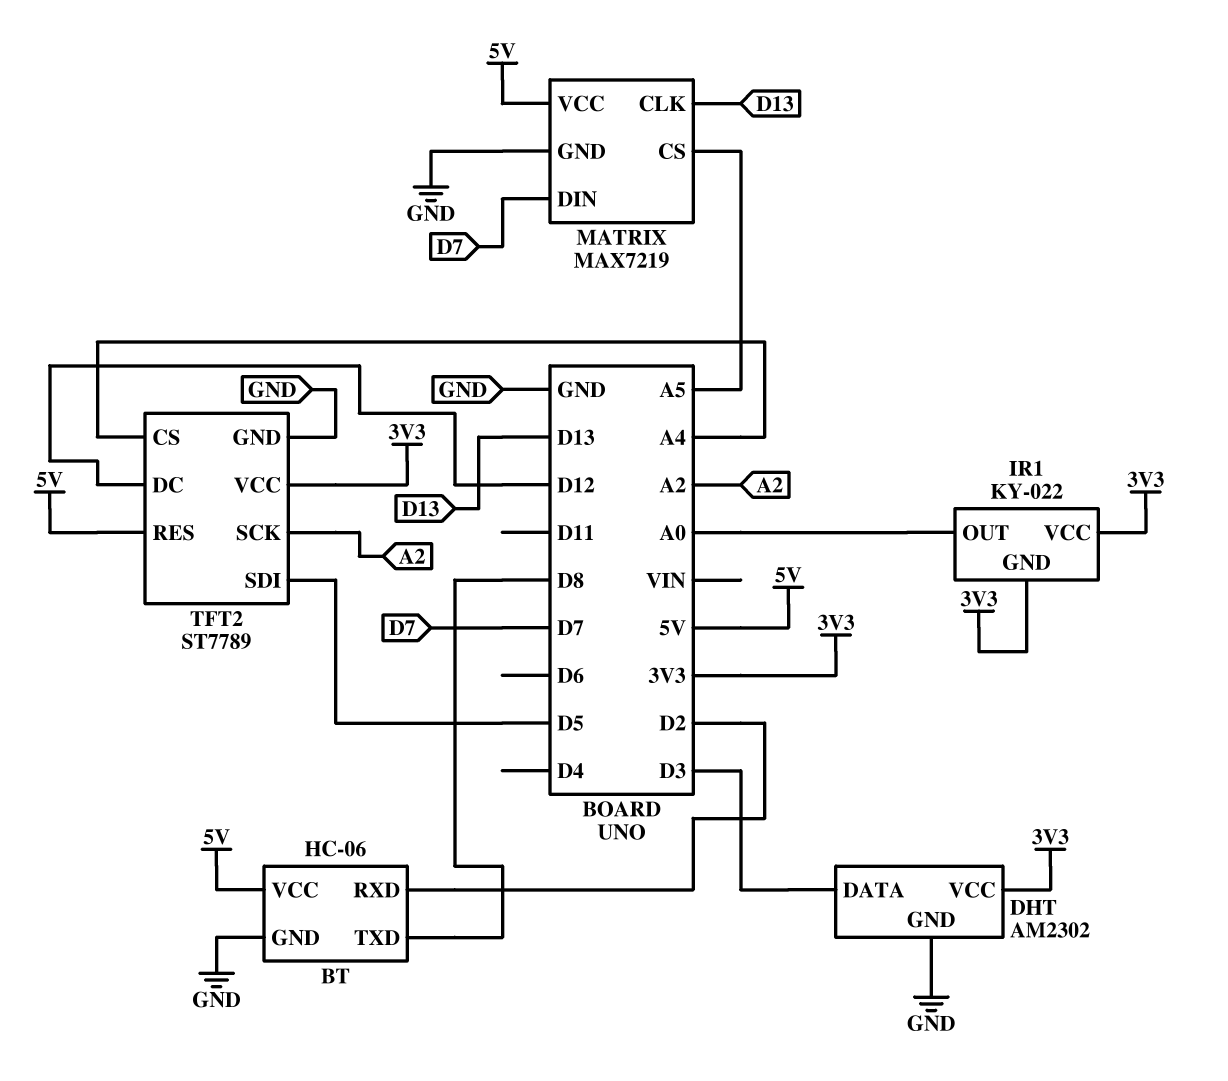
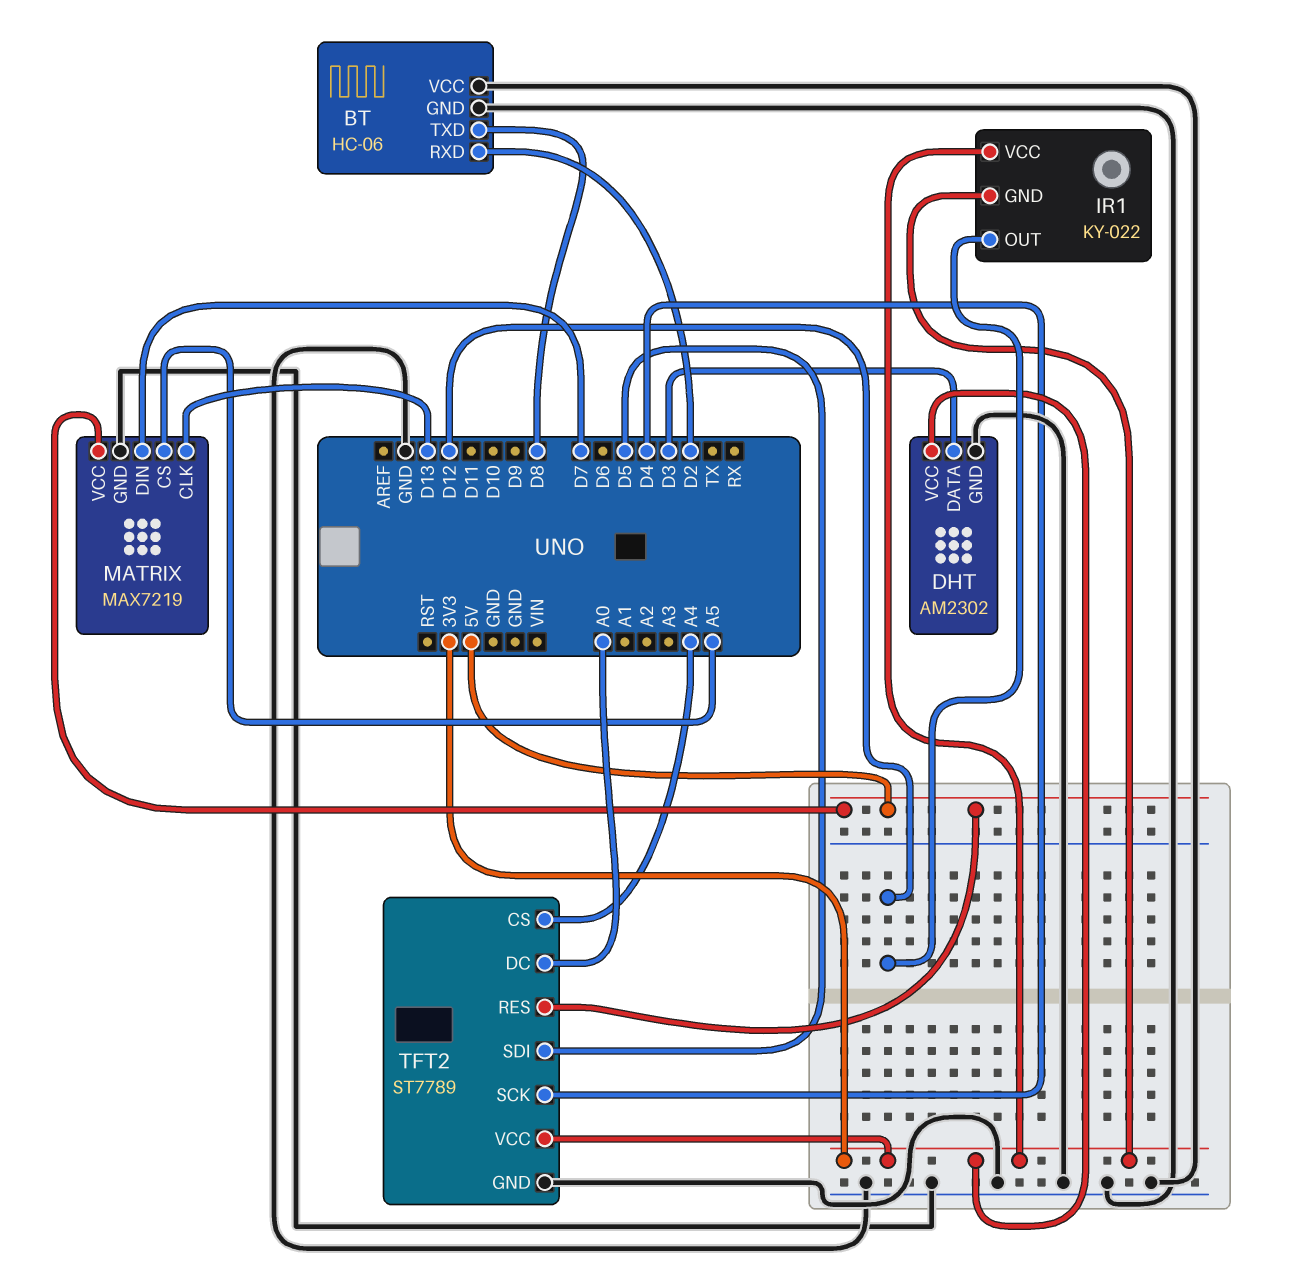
BT pin VCC: 5V -> GND
IR1 pin OUT: A0 -> D12
TFT2 pin DC: D12 -> A0
TFT2 pin SCK: A2 -> D4

